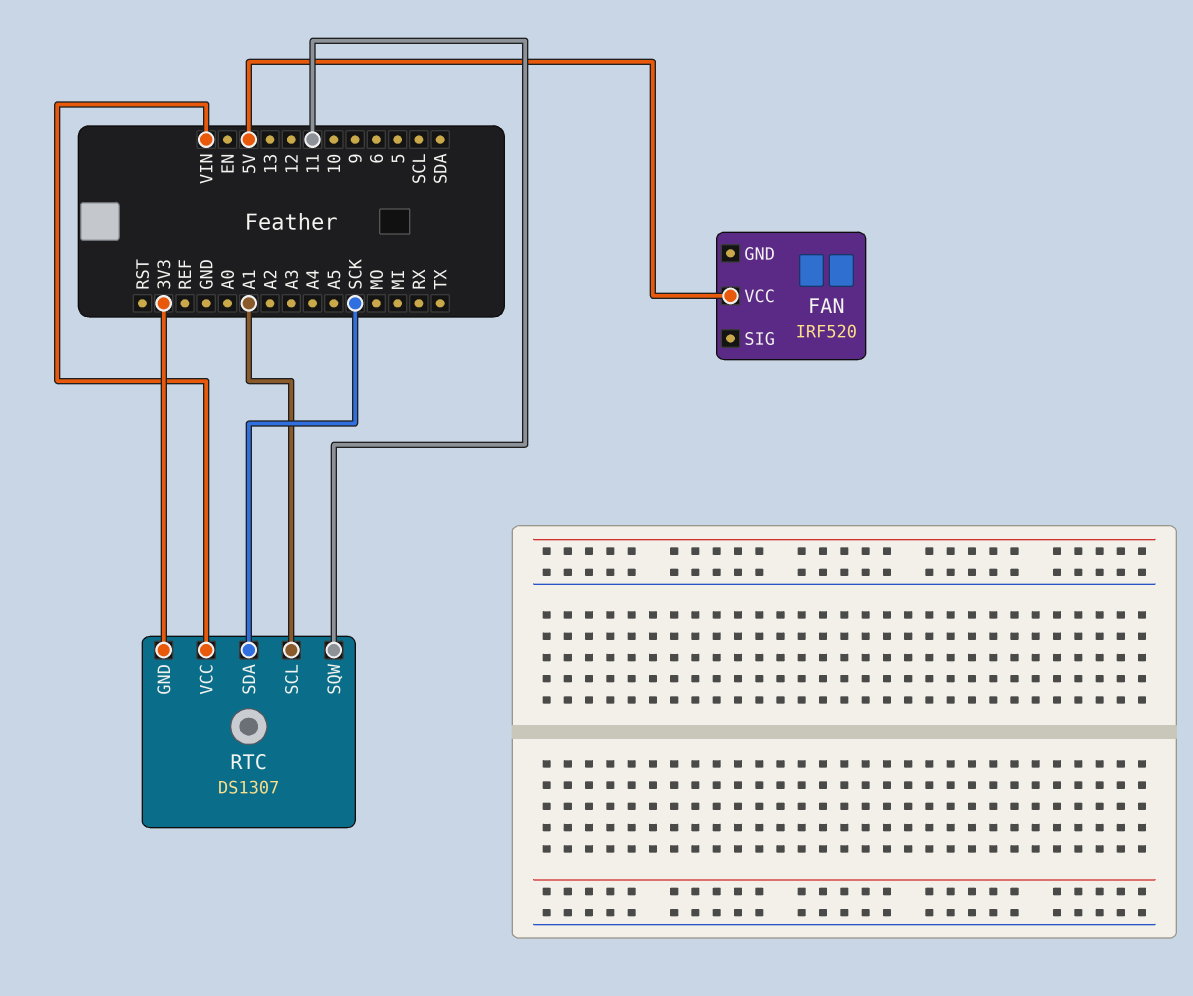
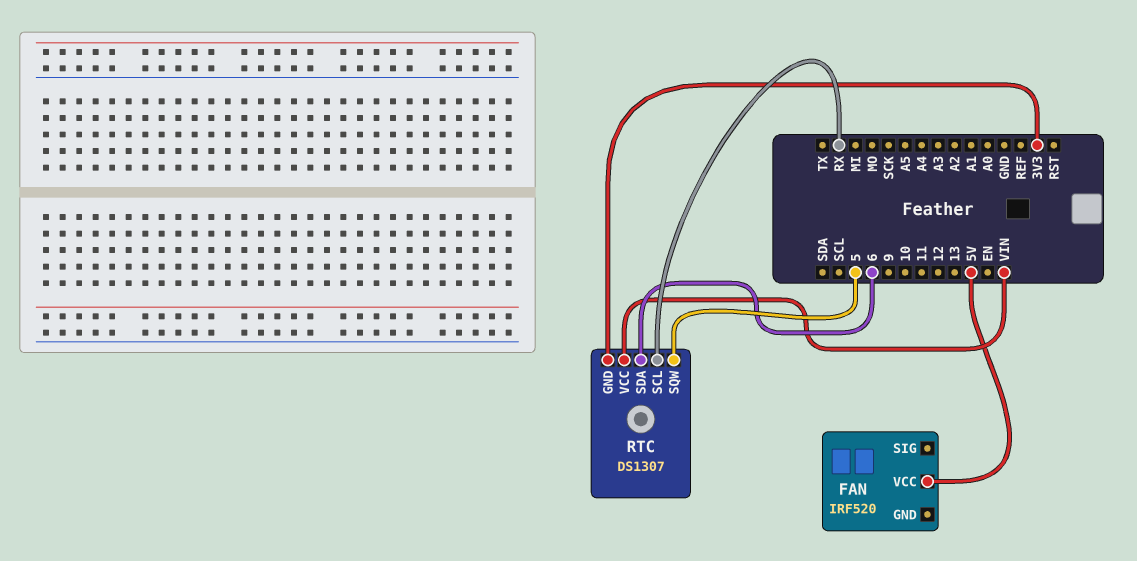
RTC pin SCL: A1 -> RX
RTC pin SDA: SCK -> 6
RTC pin SQW: 11 -> 5

